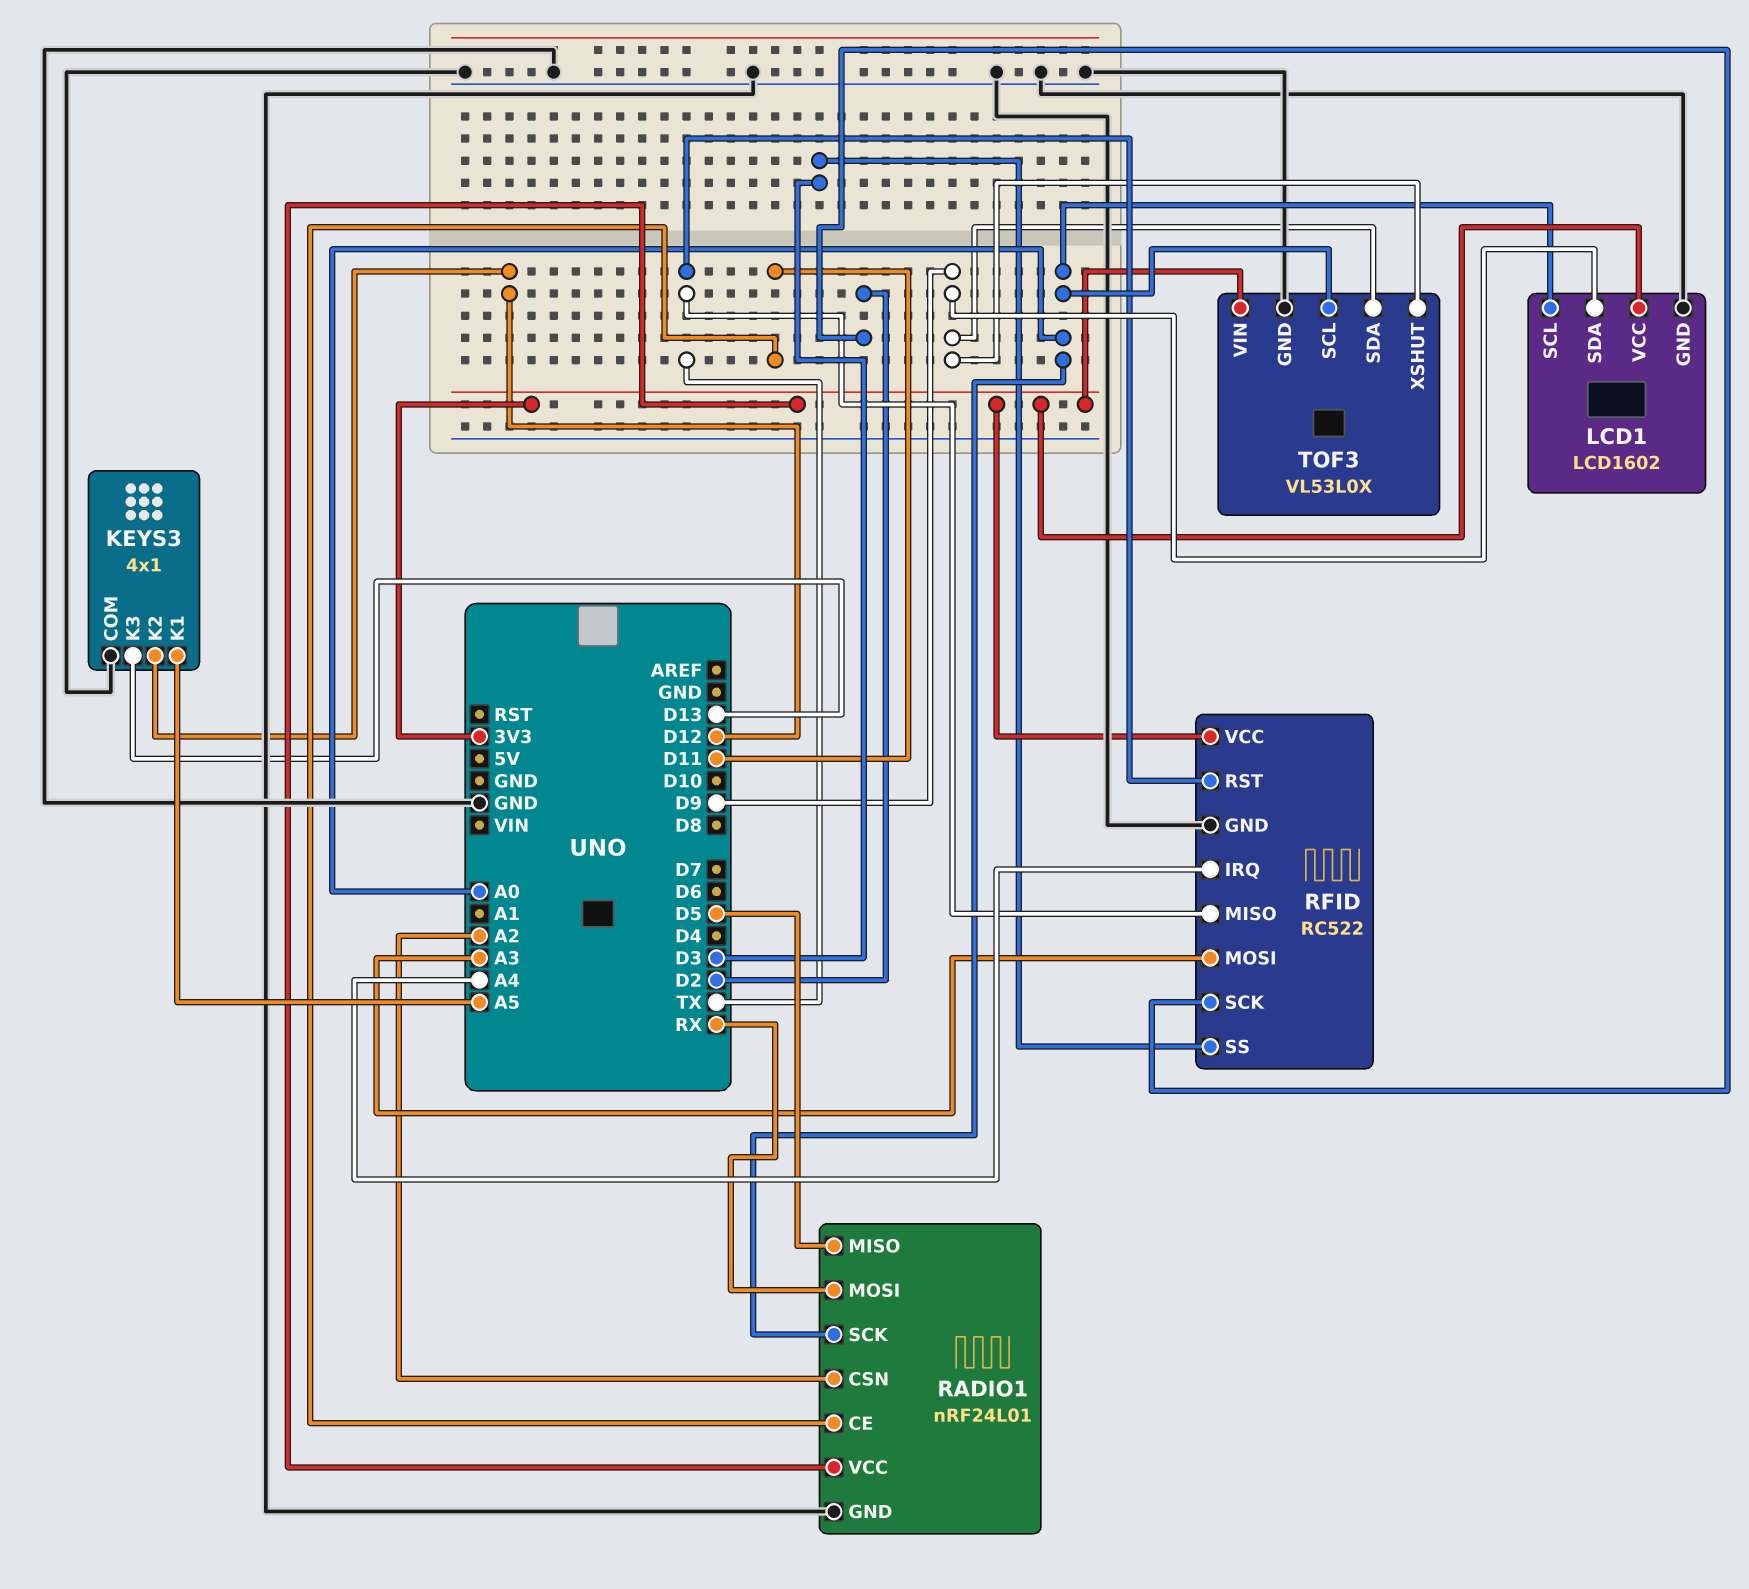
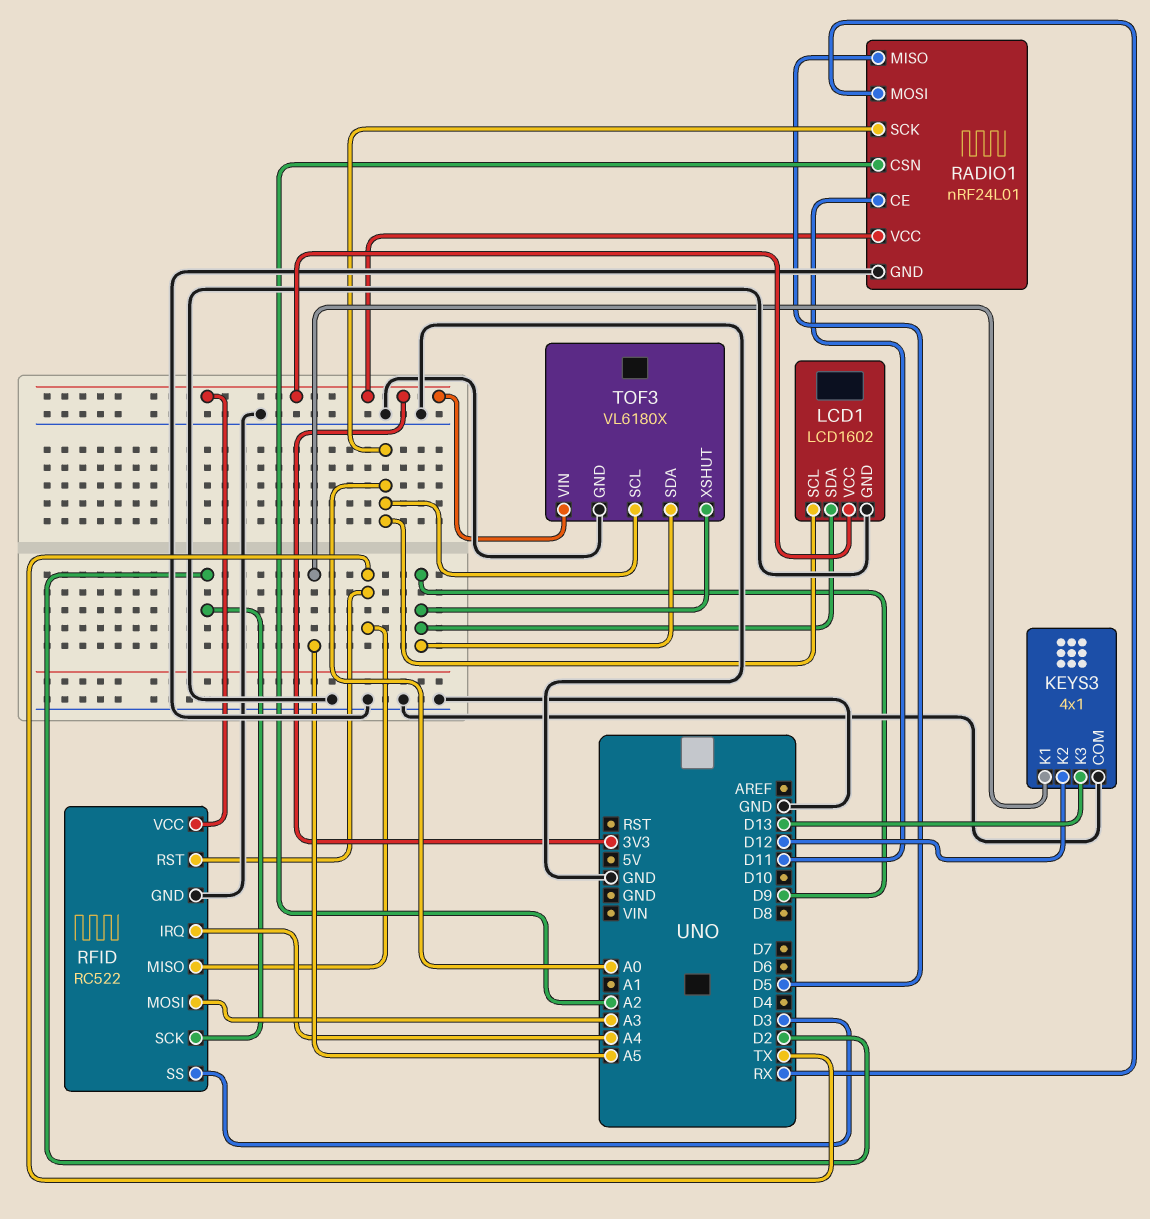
TOF3: VL53L0X -> VL6180X

